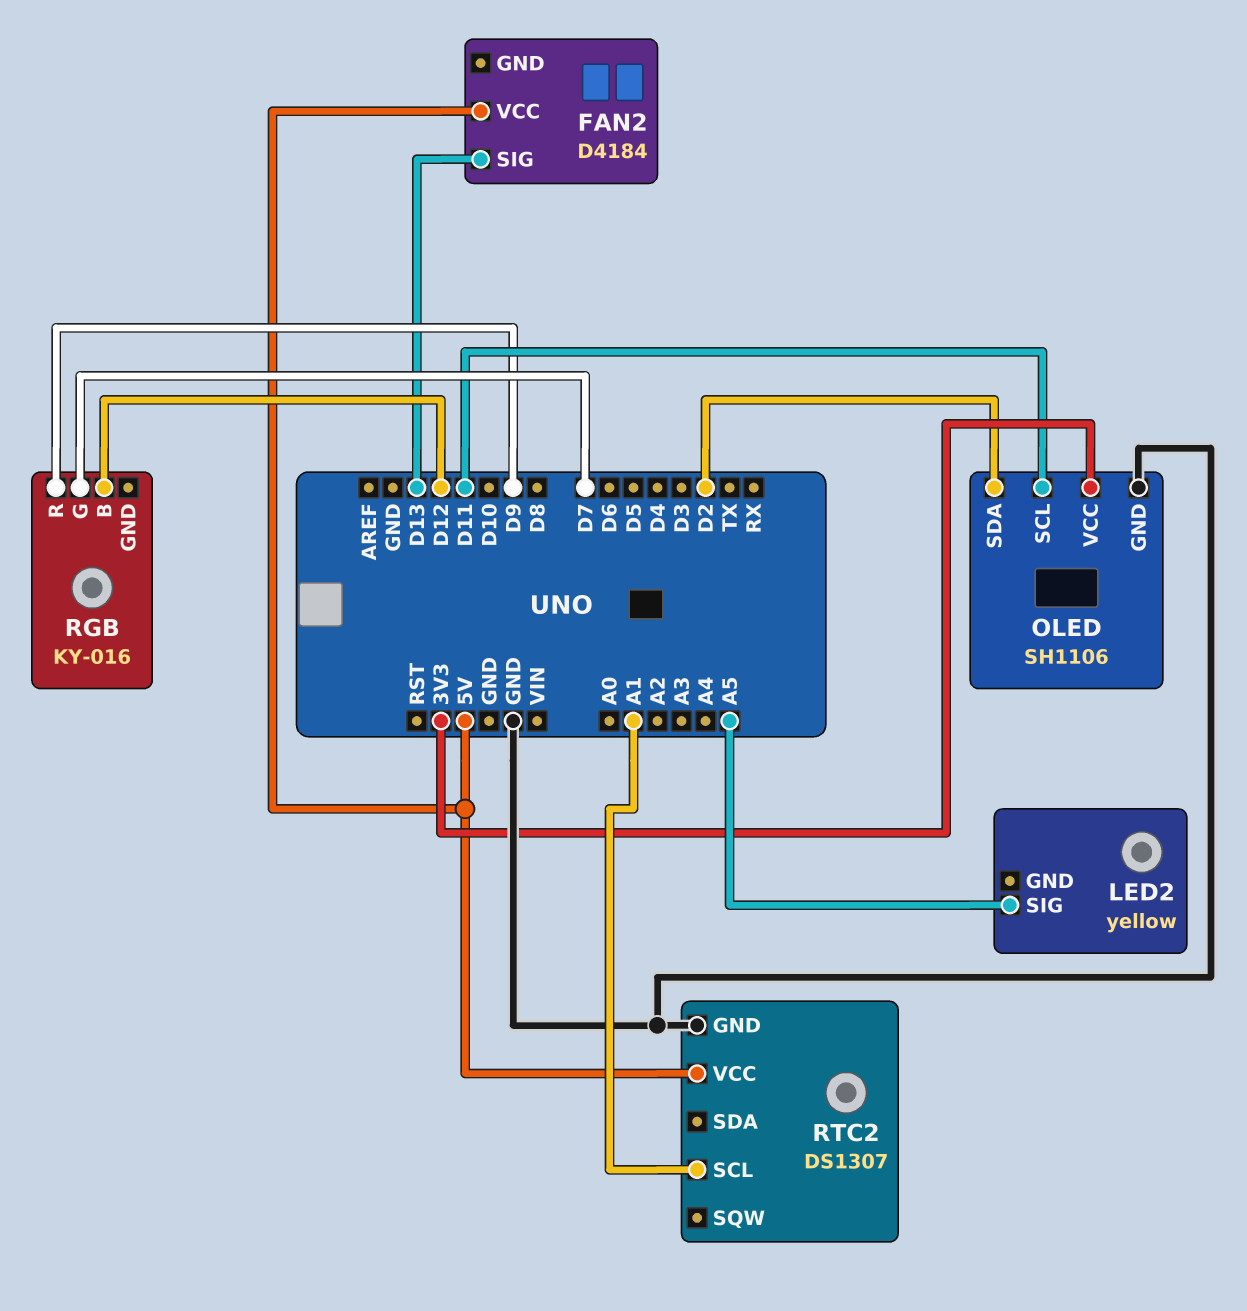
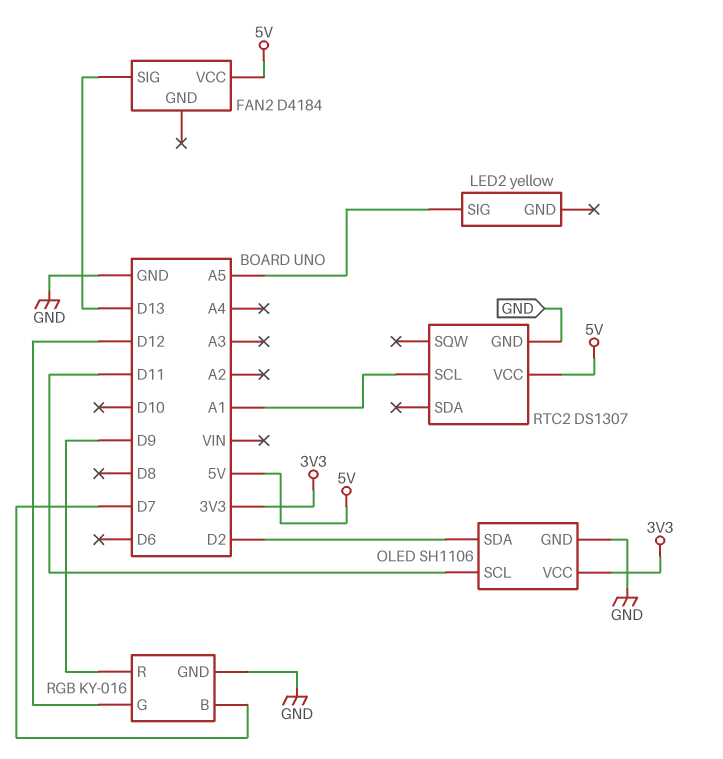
RGB pin B: D12 -> D7
RGB pin G: D7 -> D12
RGB pin GND: none -> GND

